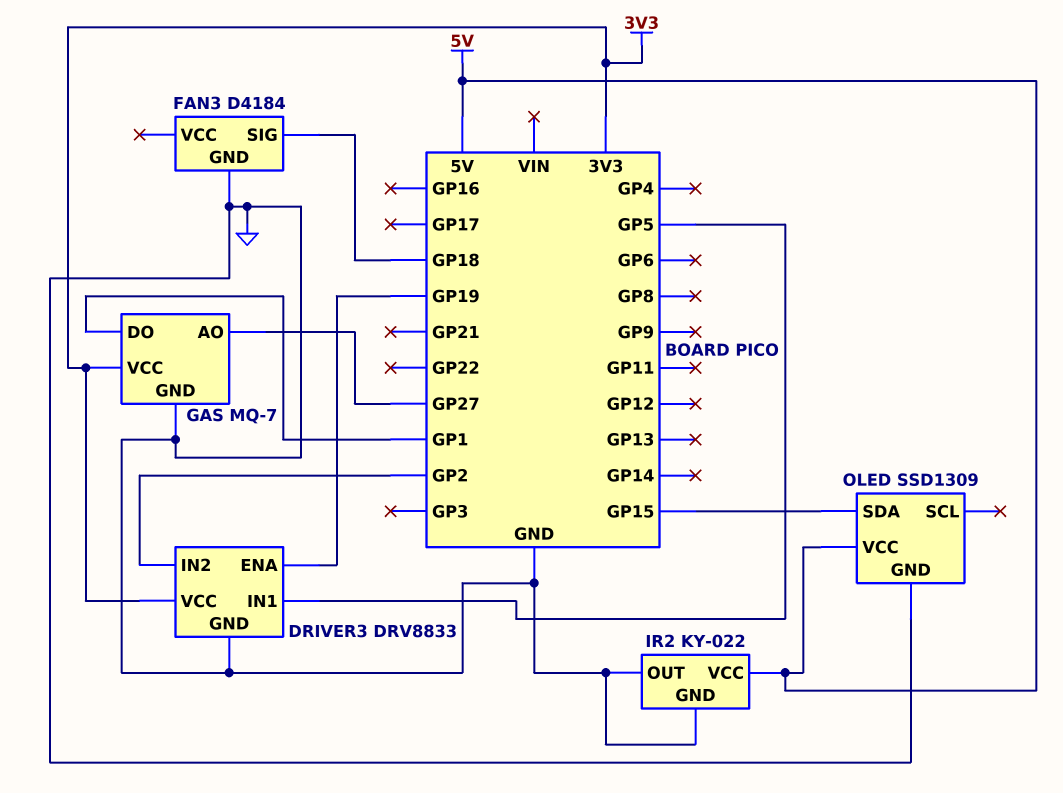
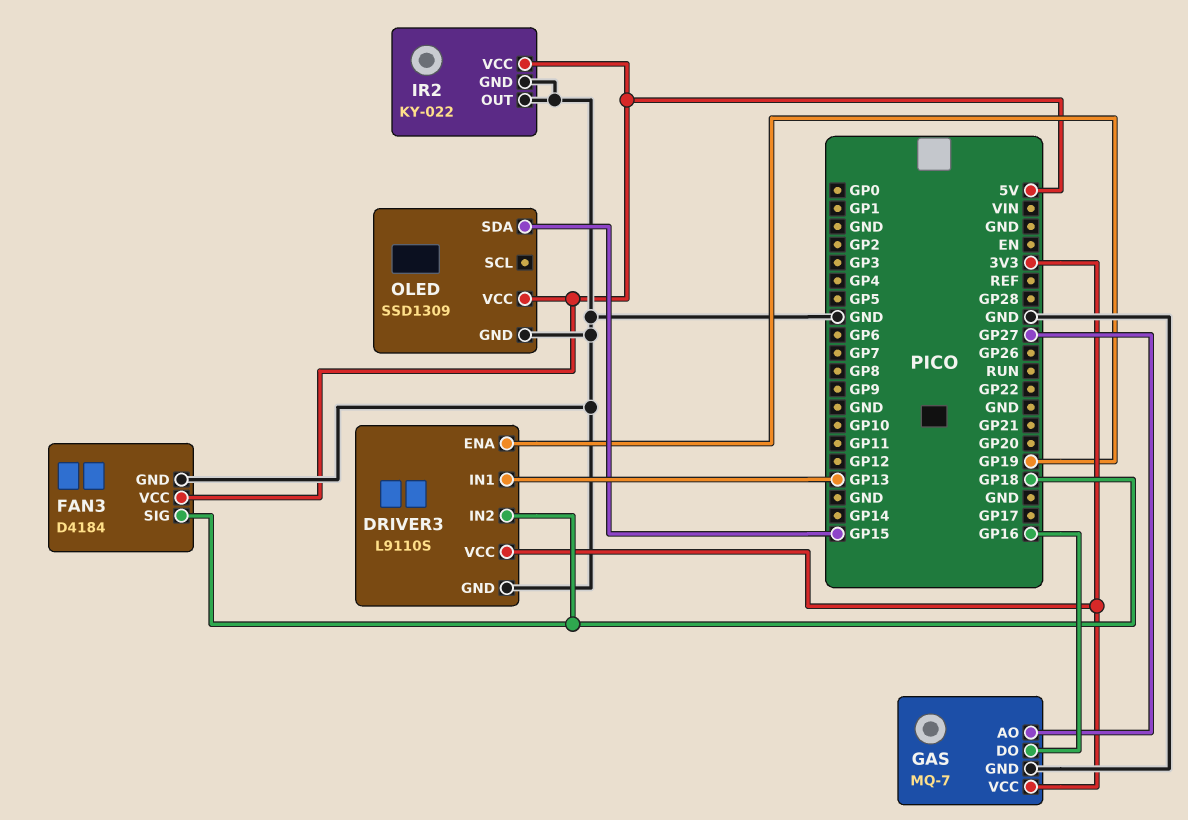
DRIVER3: DRV8833 -> L9110S
DRIVER3 pin IN1: GP5 -> GP13
DRIVER3 pin IN2: GP2 -> GP18
FAN3 pin VCC: none -> 5V
GAS pin DO: GP1 -> GP16

